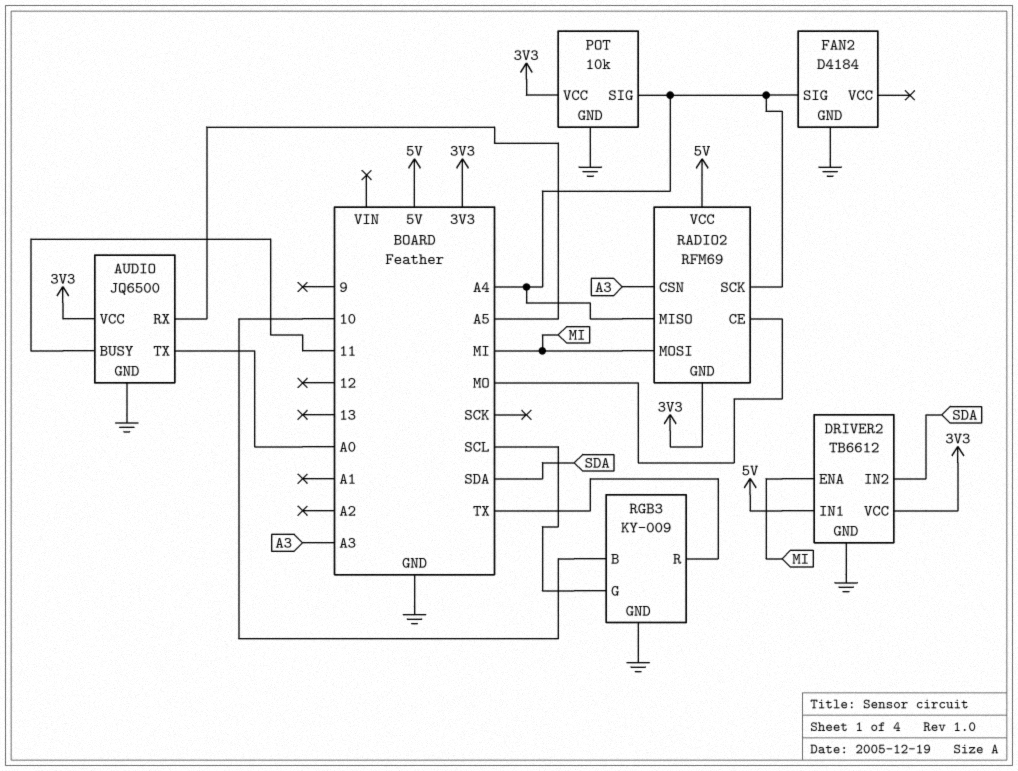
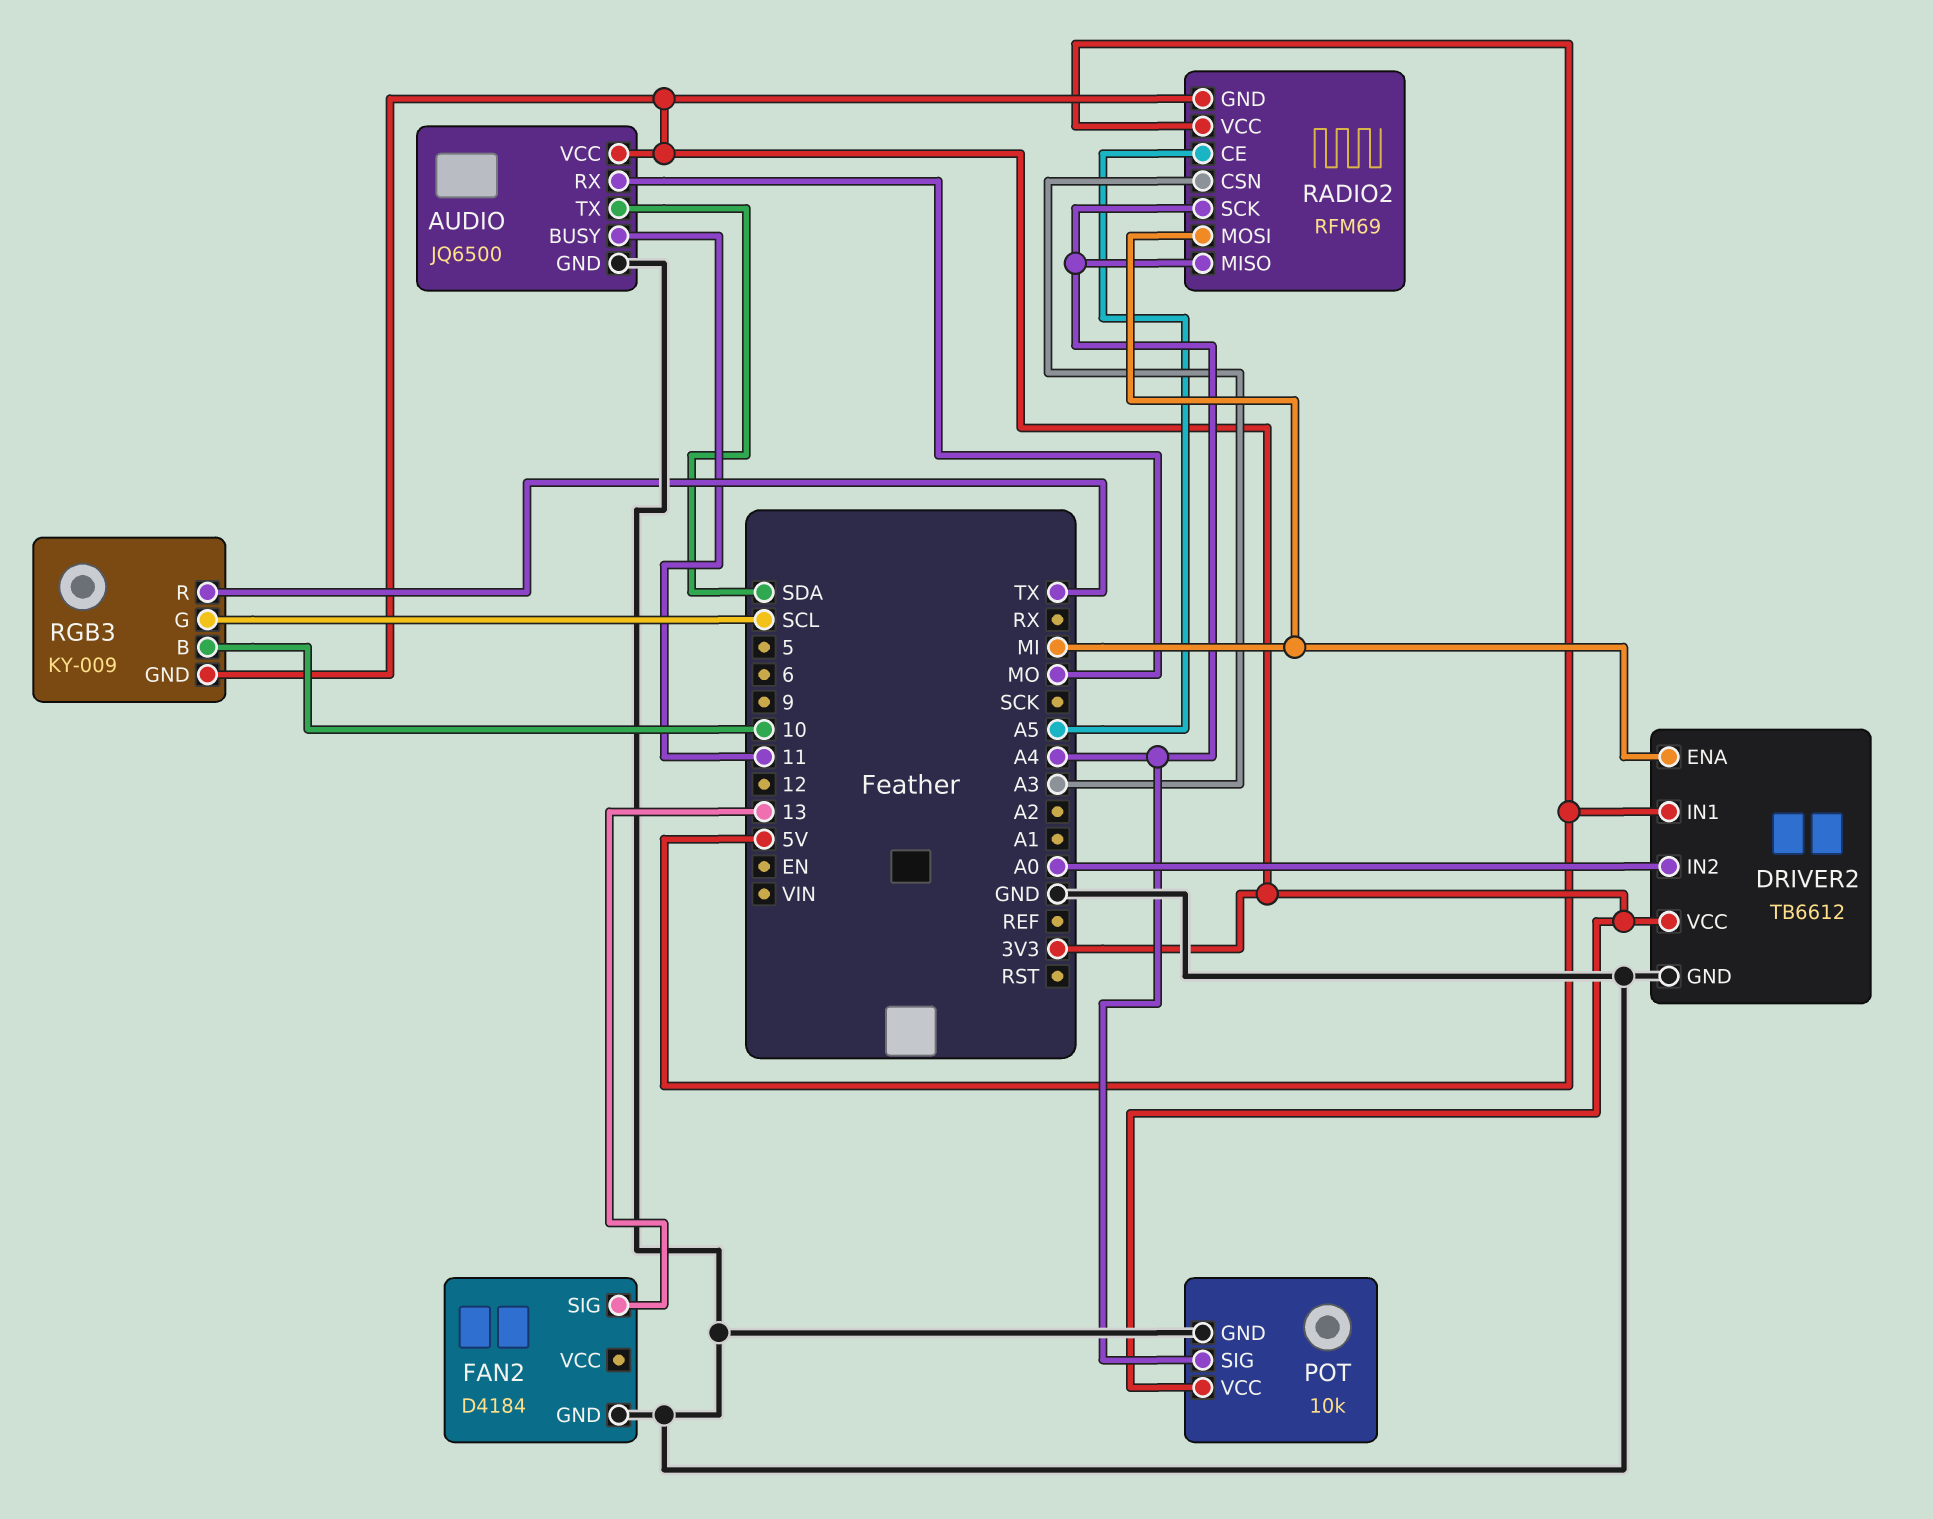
AUDIO pin RX: A5 -> MO
AUDIO pin TX: A0 -> SDA
DRIVER2 pin IN2: SDA -> A0
FAN2 pin SIG: A4 -> 13
RADIO2 pin CE: MO -> A5
RGB3 pin GND: GND -> 3V3

